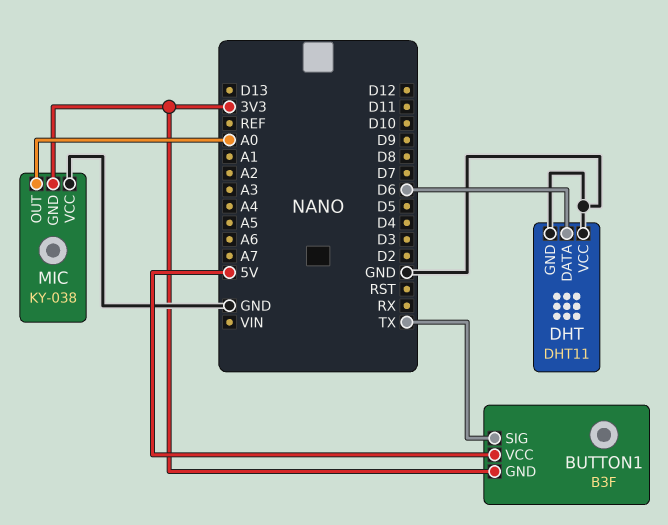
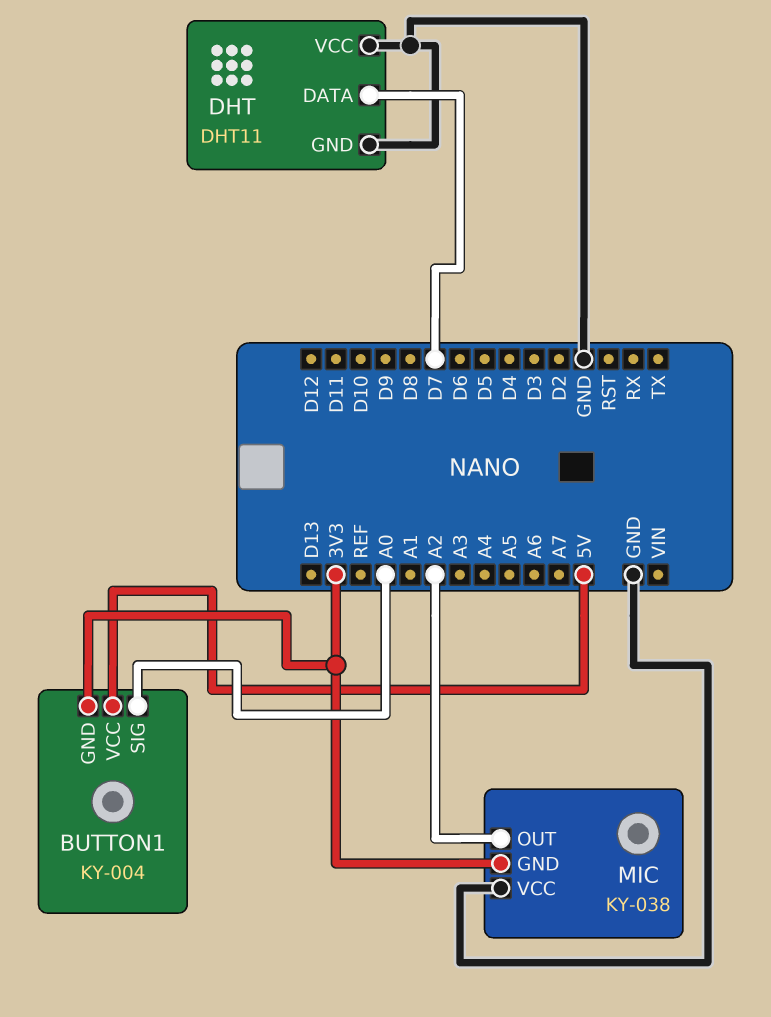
BUTTON1: B3F -> KY-004
BUTTON1 pin SIG: TX -> A0
DHT pin DATA: D6 -> D7
MIC pin OUT: A0 -> A2

